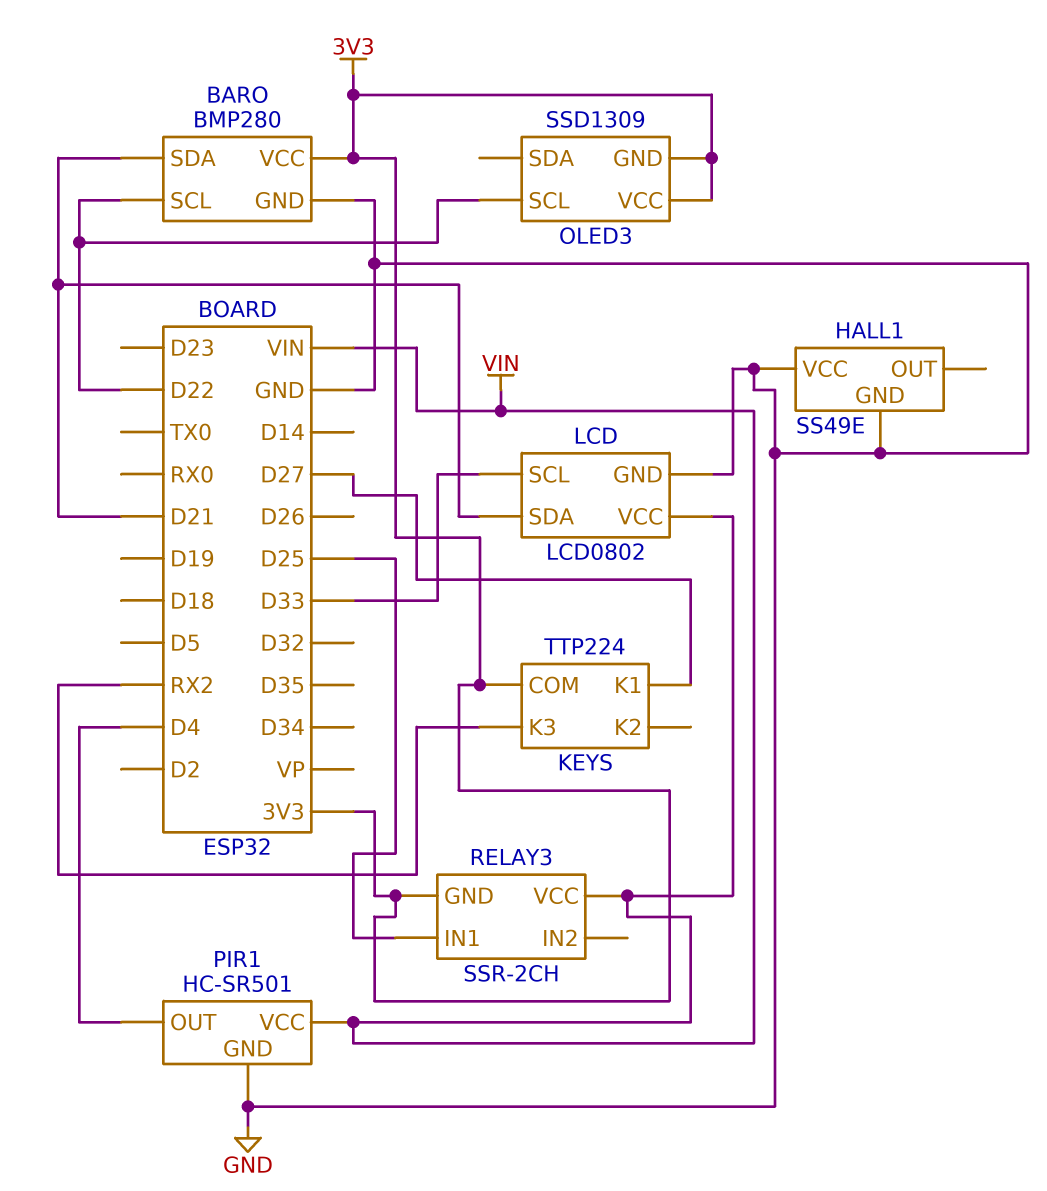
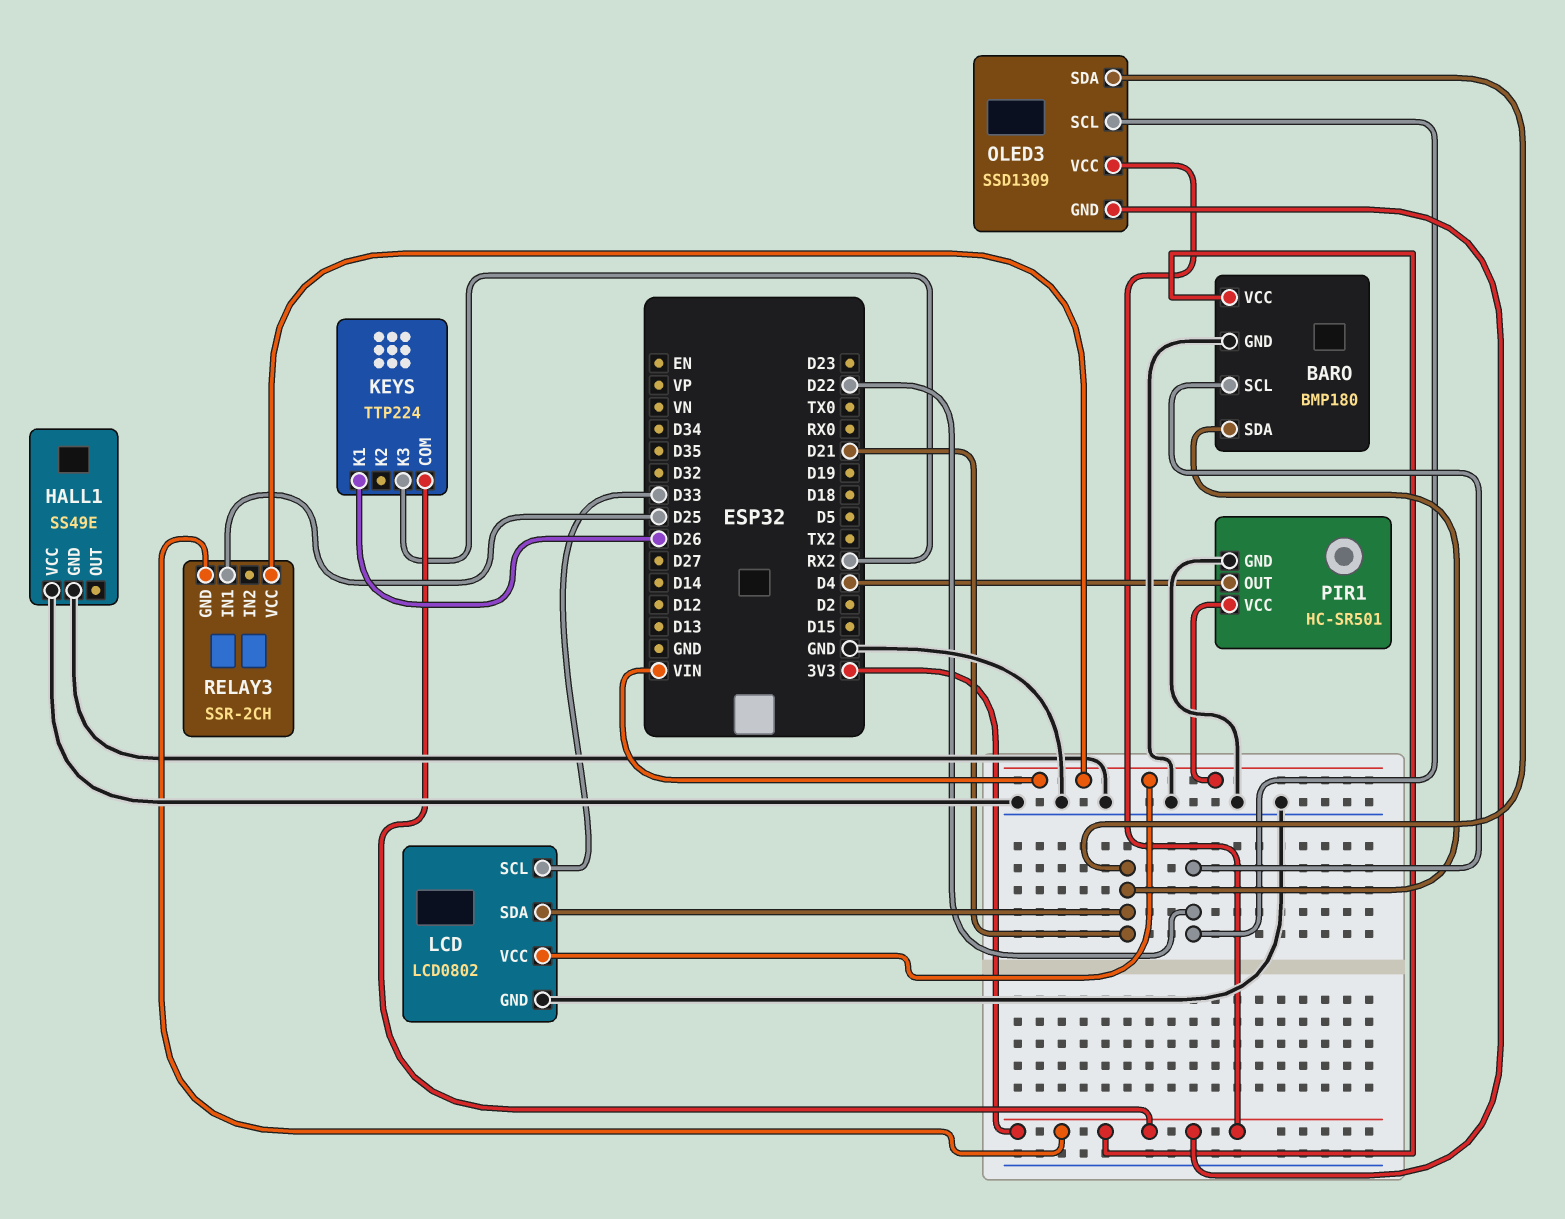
BARO: BMP280 -> BMP180
KEYS pin K1: D27 -> D26
OLED3 pin SDA: none -> D21

